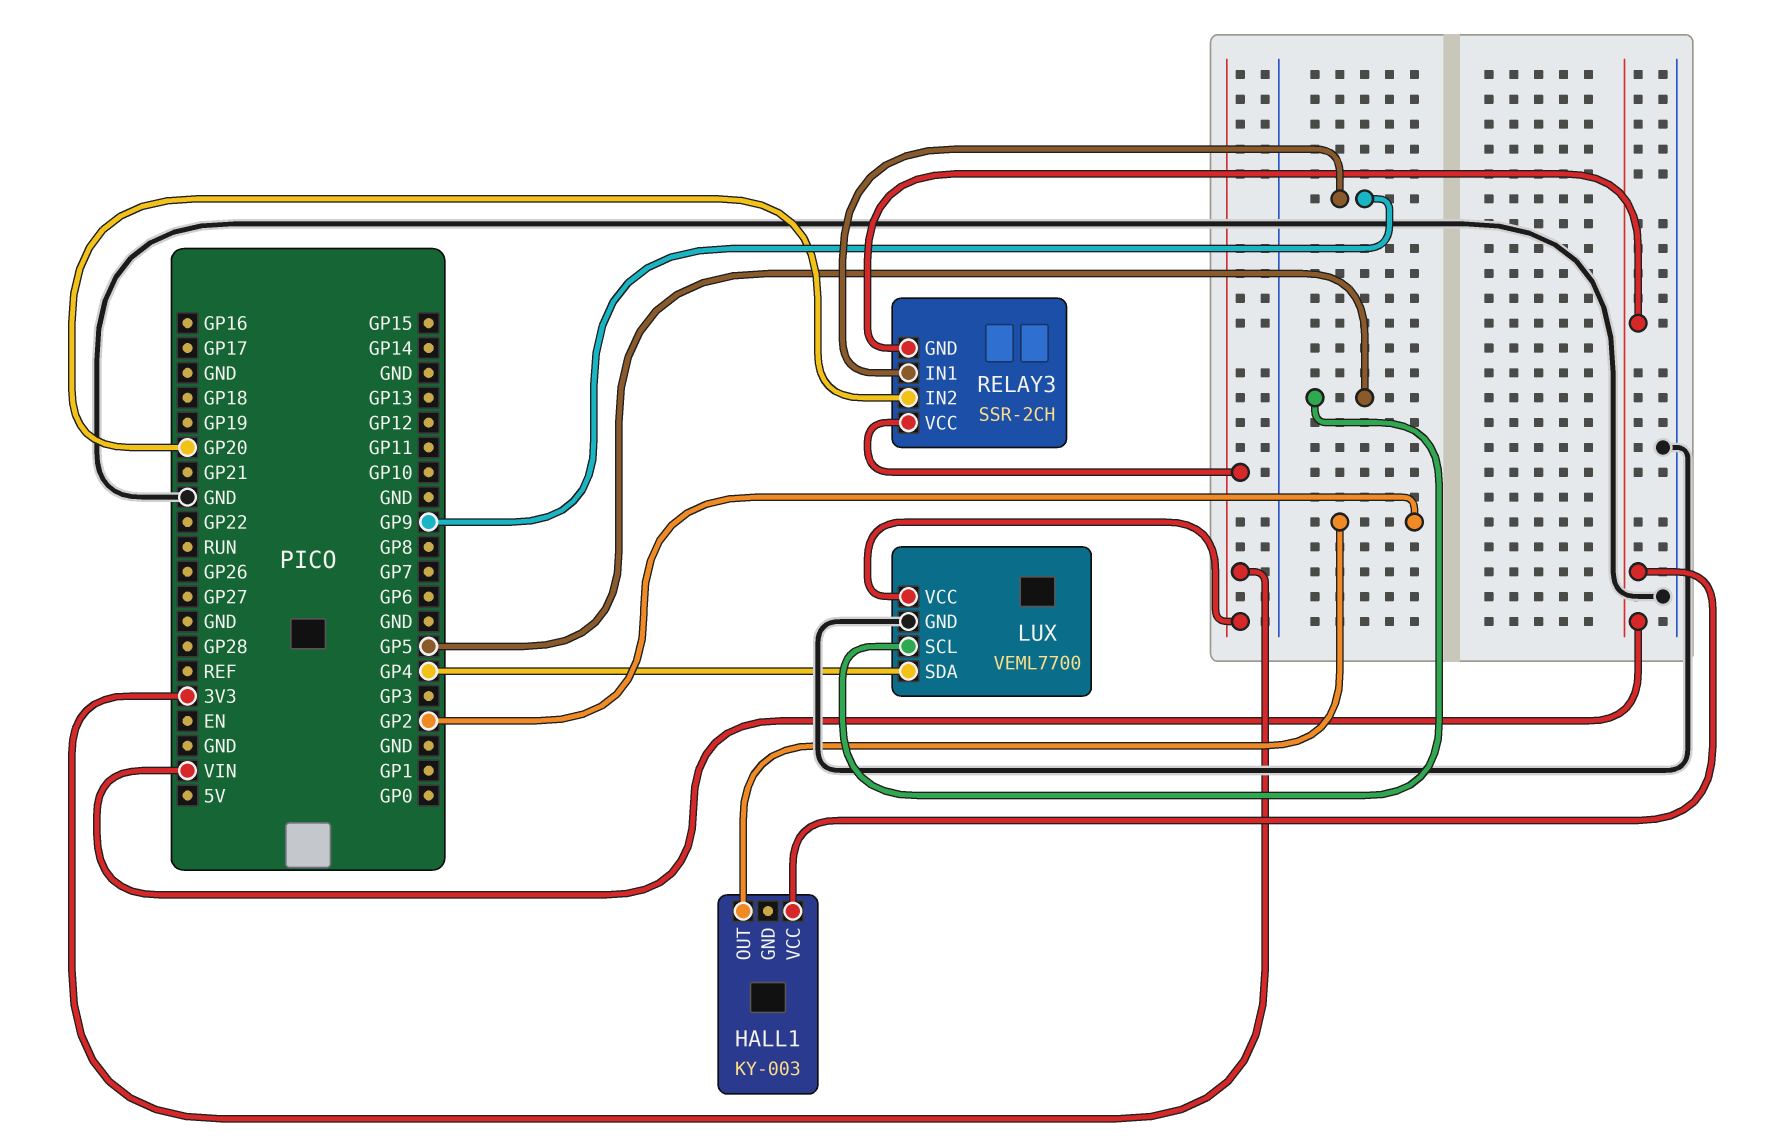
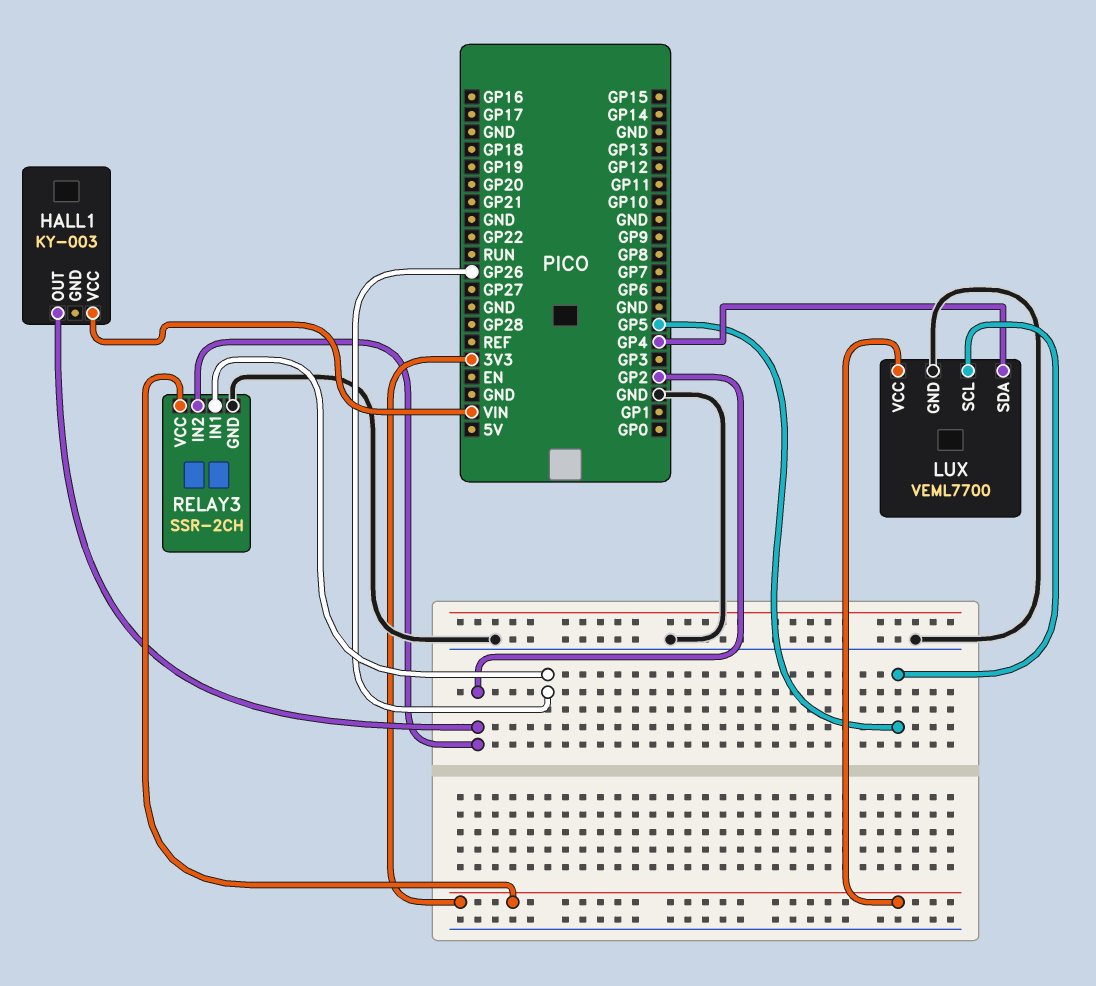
RELAY3 pin GND: VIN -> GND
RELAY3 pin IN1: GP9 -> GP26
RELAY3 pin IN2: GP20 -> GP2

